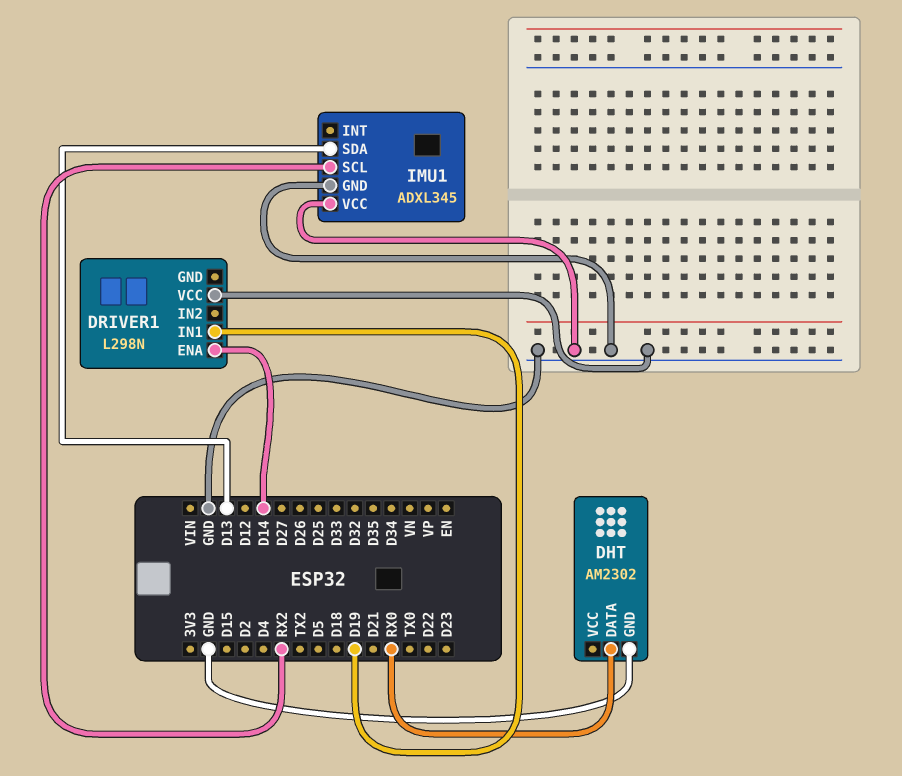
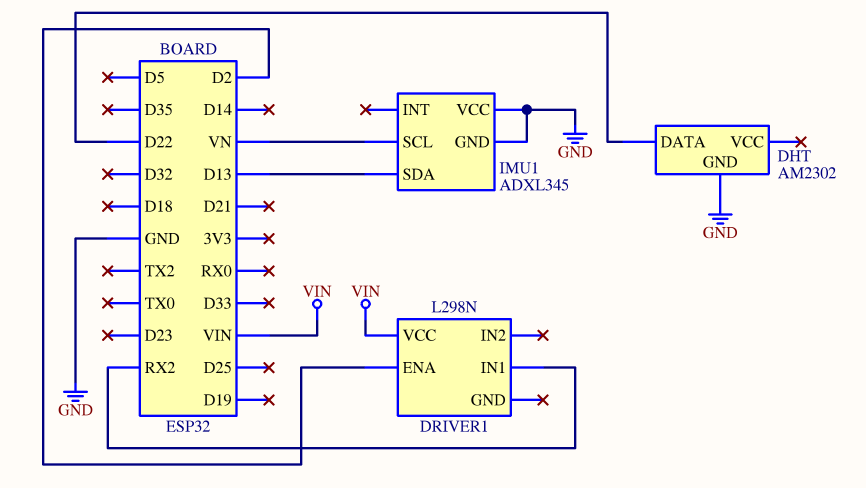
DHT pin DATA: RX0 -> D22
DRIVER1 pin ENA: D14 -> D2
DRIVER1 pin IN1: D19 -> RX2
DRIVER1 pin VCC: GND -> VIN
IMU1 pin SCL: RX2 -> VN

